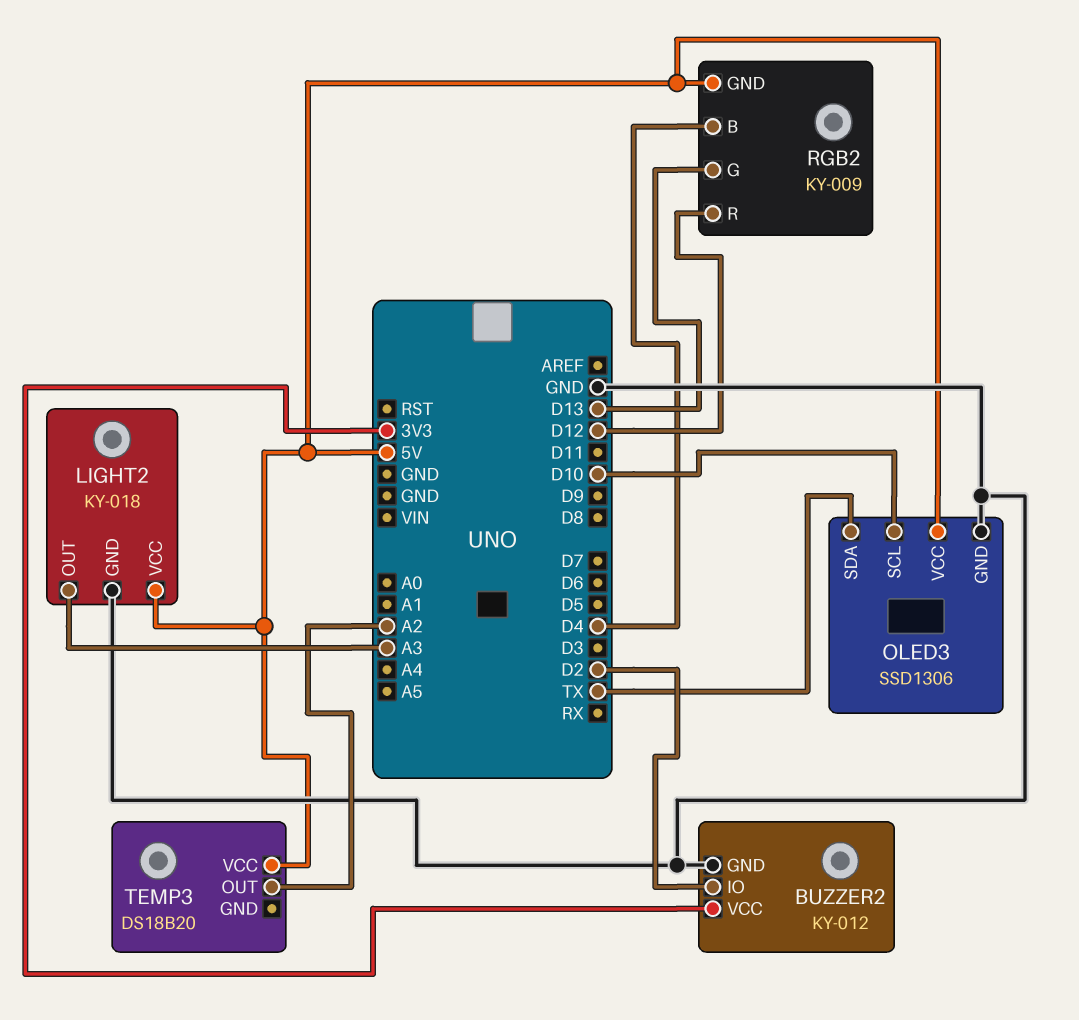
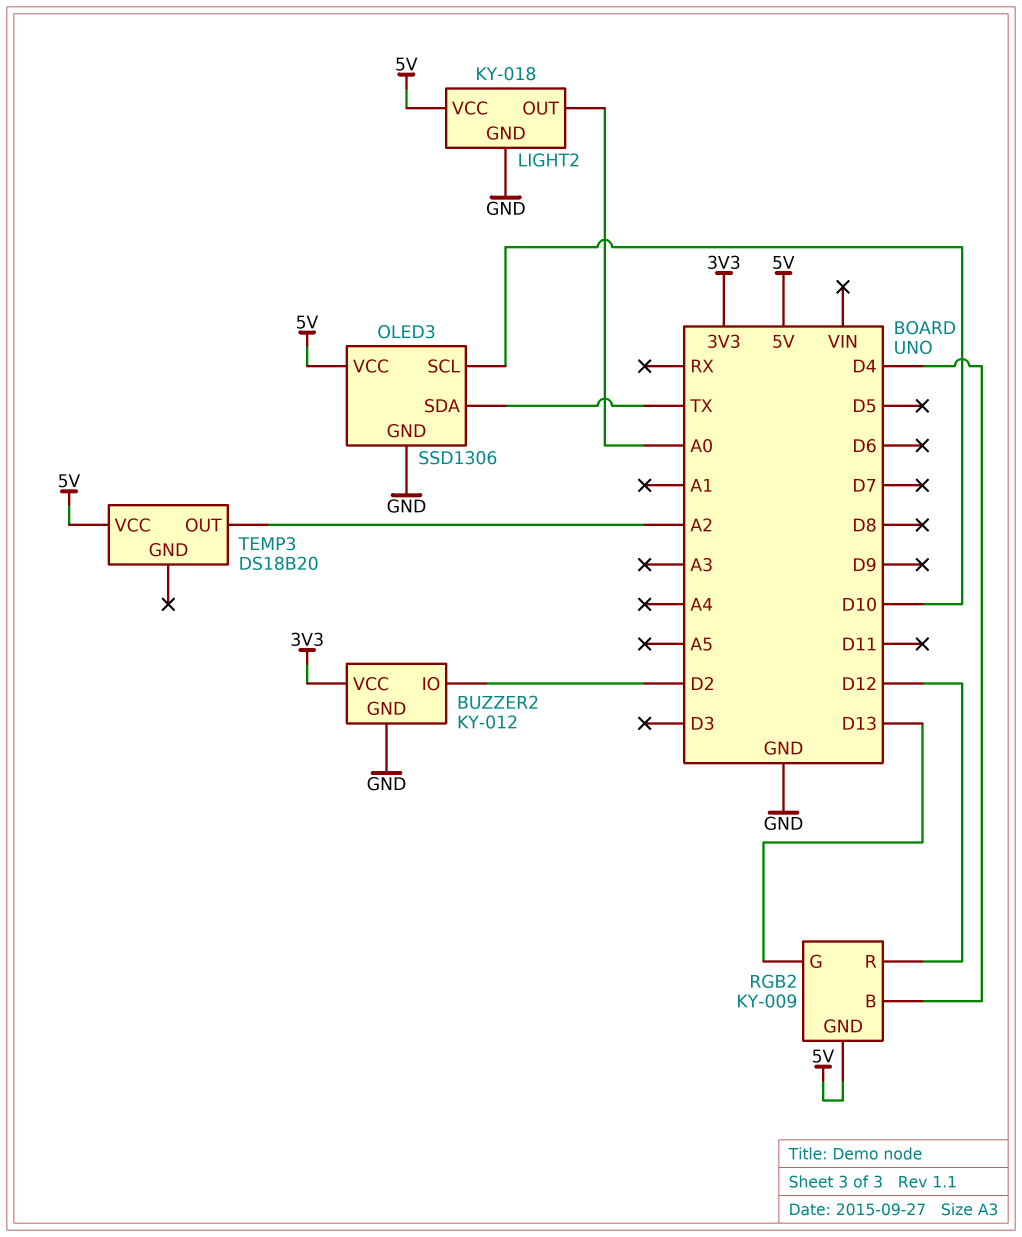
LIGHT2 pin OUT: A3 -> A0

